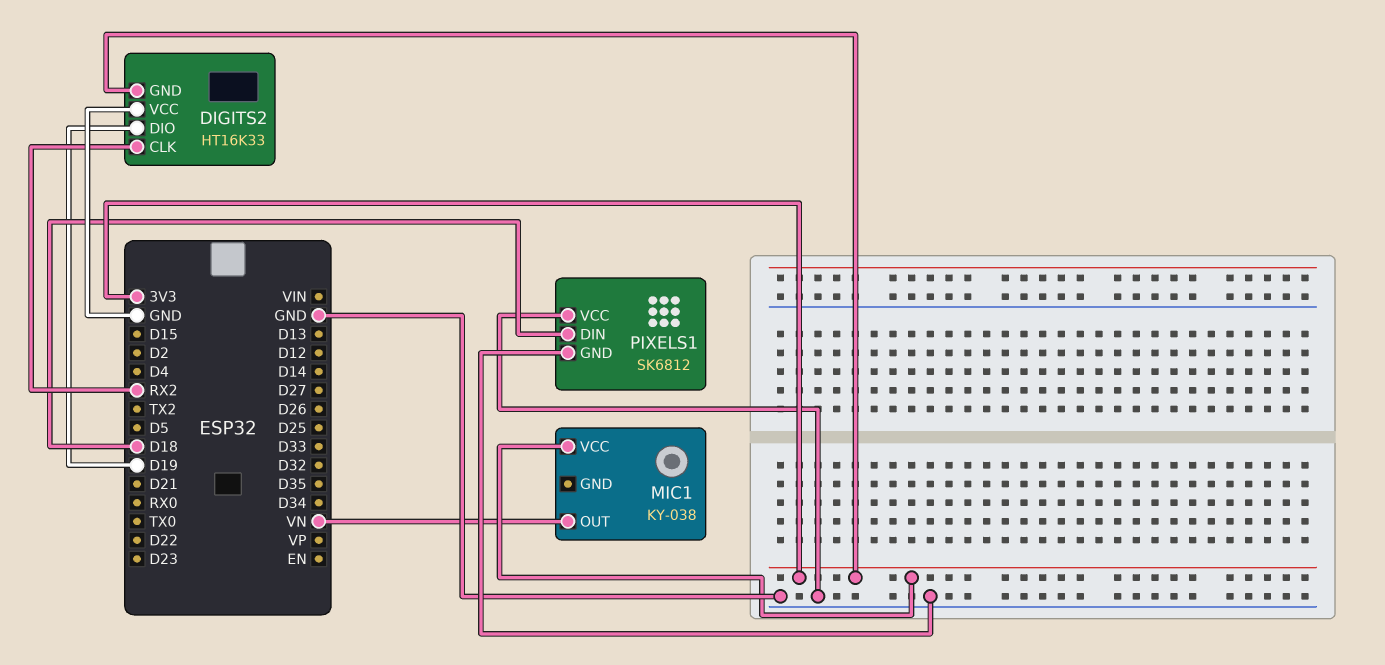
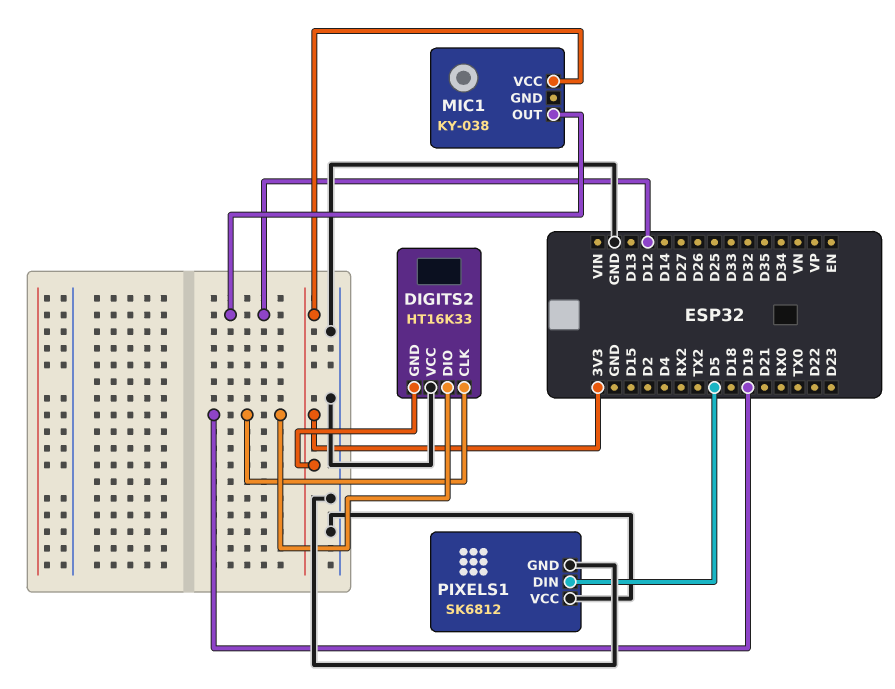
DIGITS2 pin CLK: RX2 -> D19
MIC1 pin OUT: VN -> D12
PIXELS1 pin DIN: D18 -> D5

